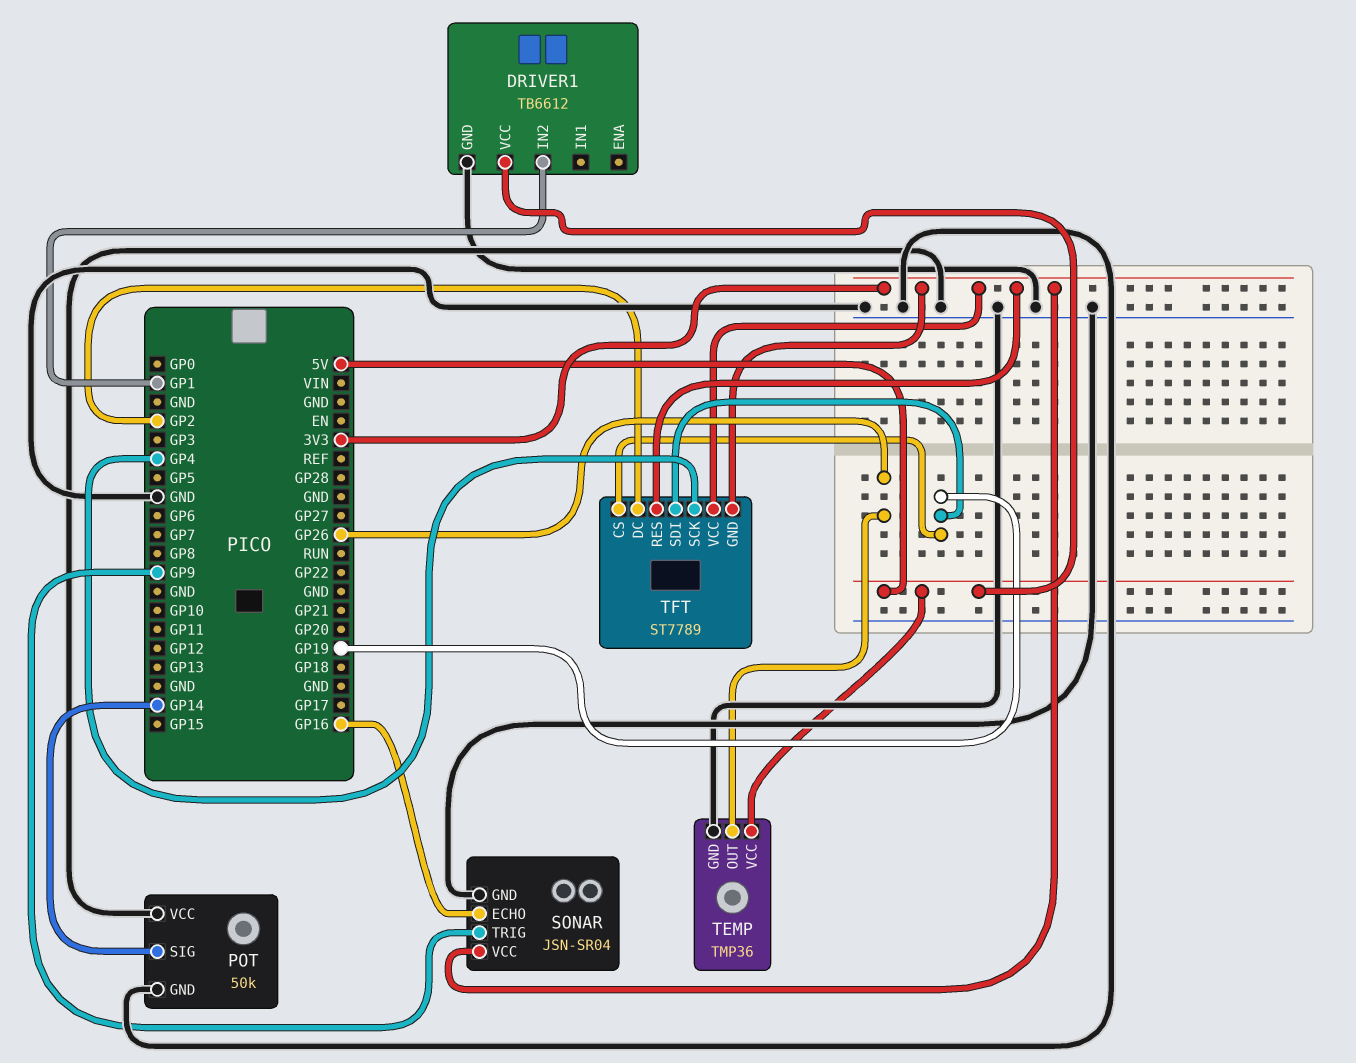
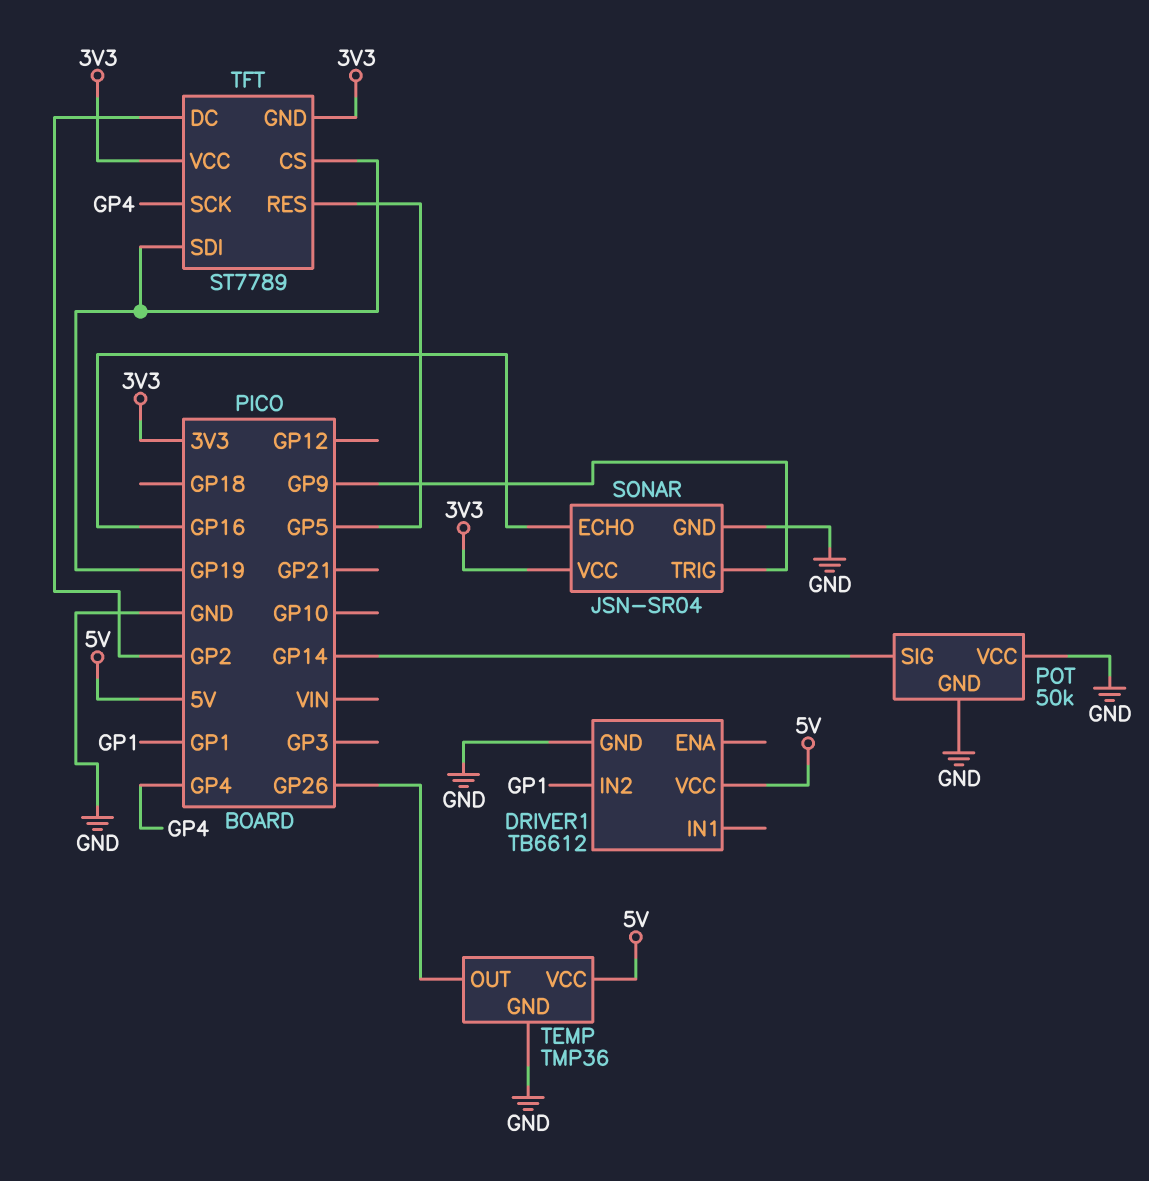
TFT pin RES: 3V3 -> GP5

